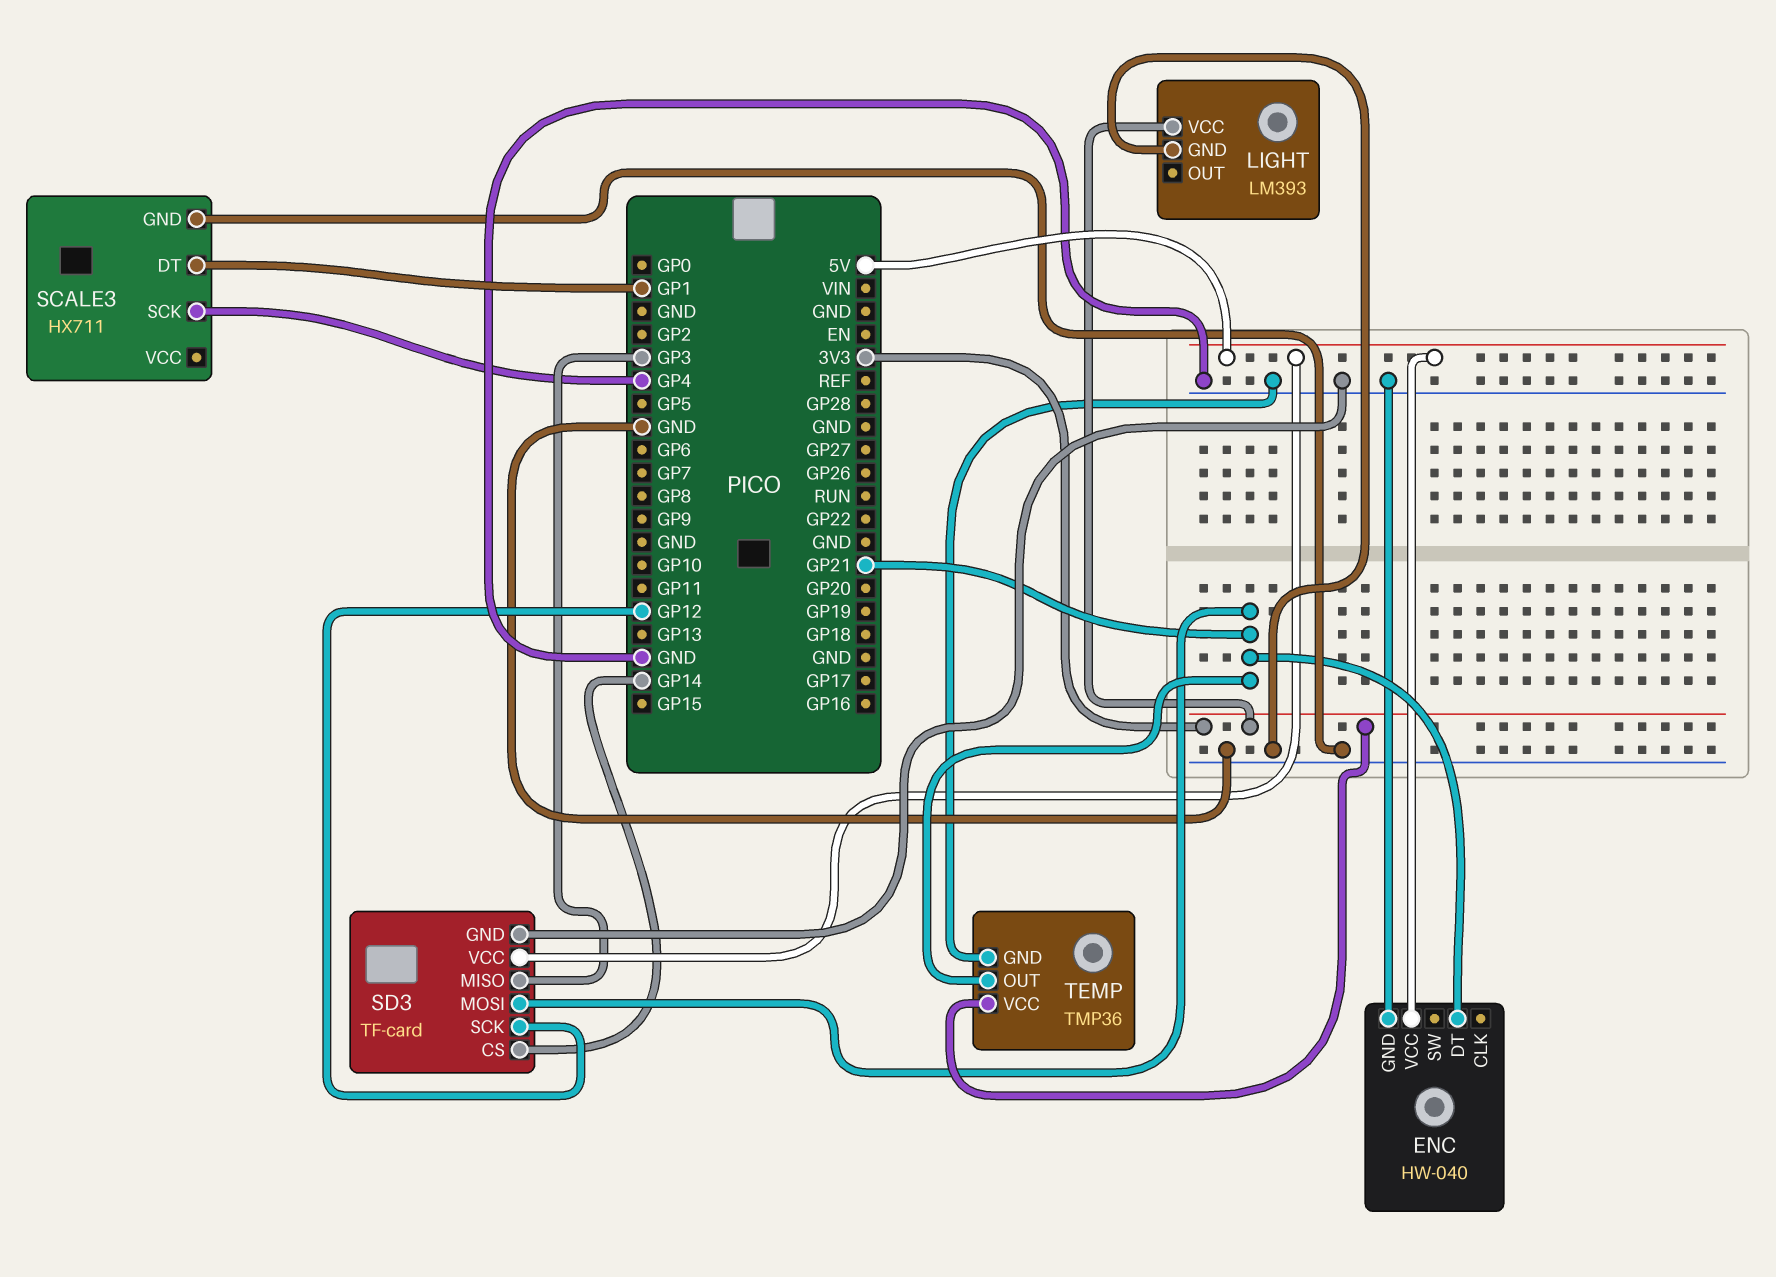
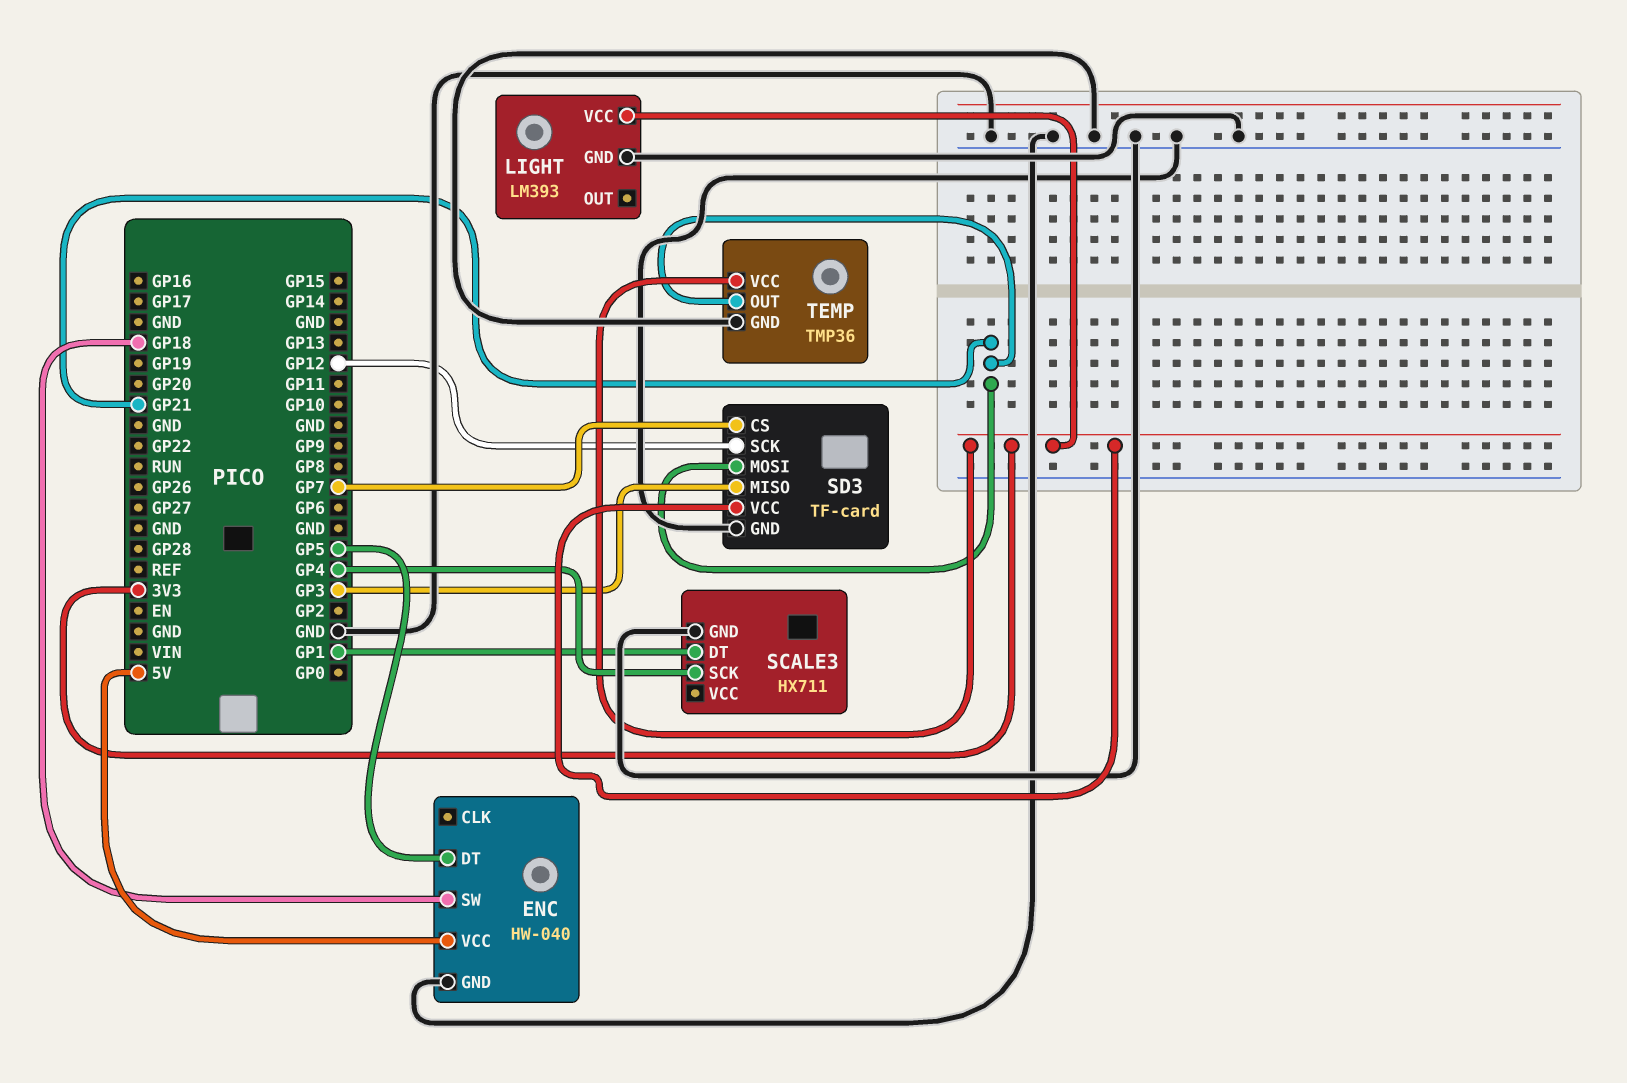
ENC pin DT: GP21 -> GP5
ENC pin SW: none -> GP18
SD3 pin CS: GP14 -> GP7
SD3 pin VCC: 5V -> 3V3

